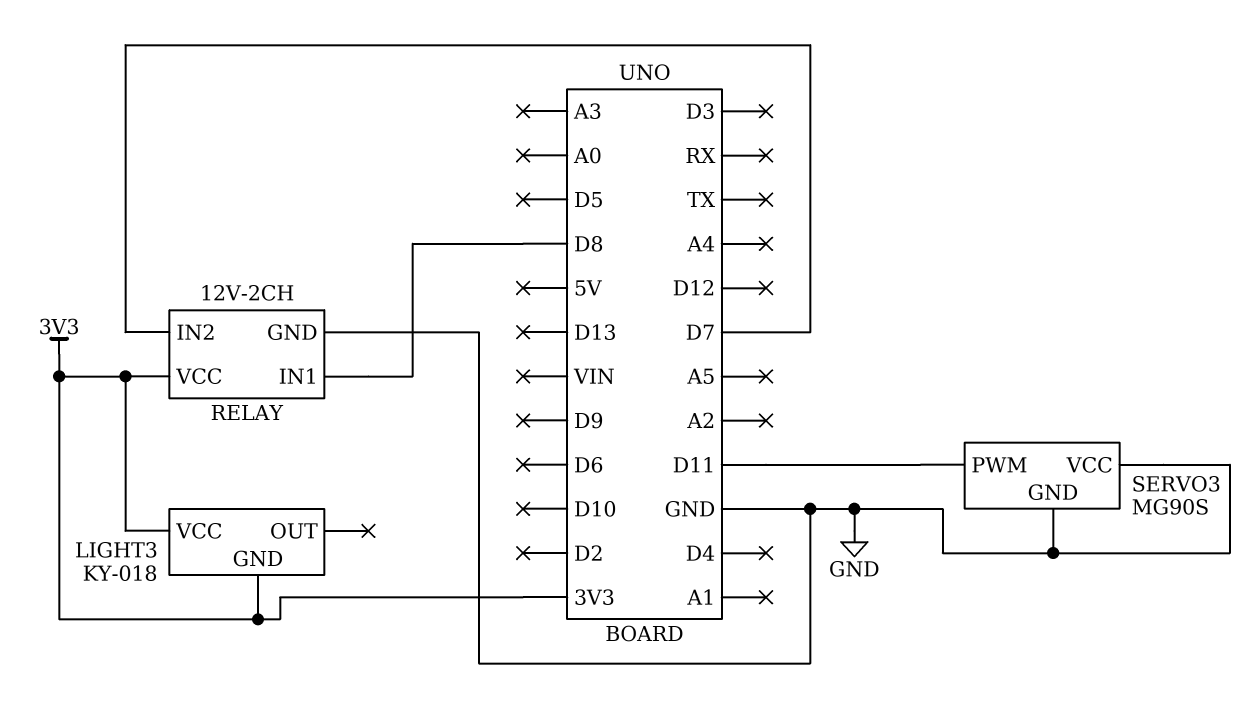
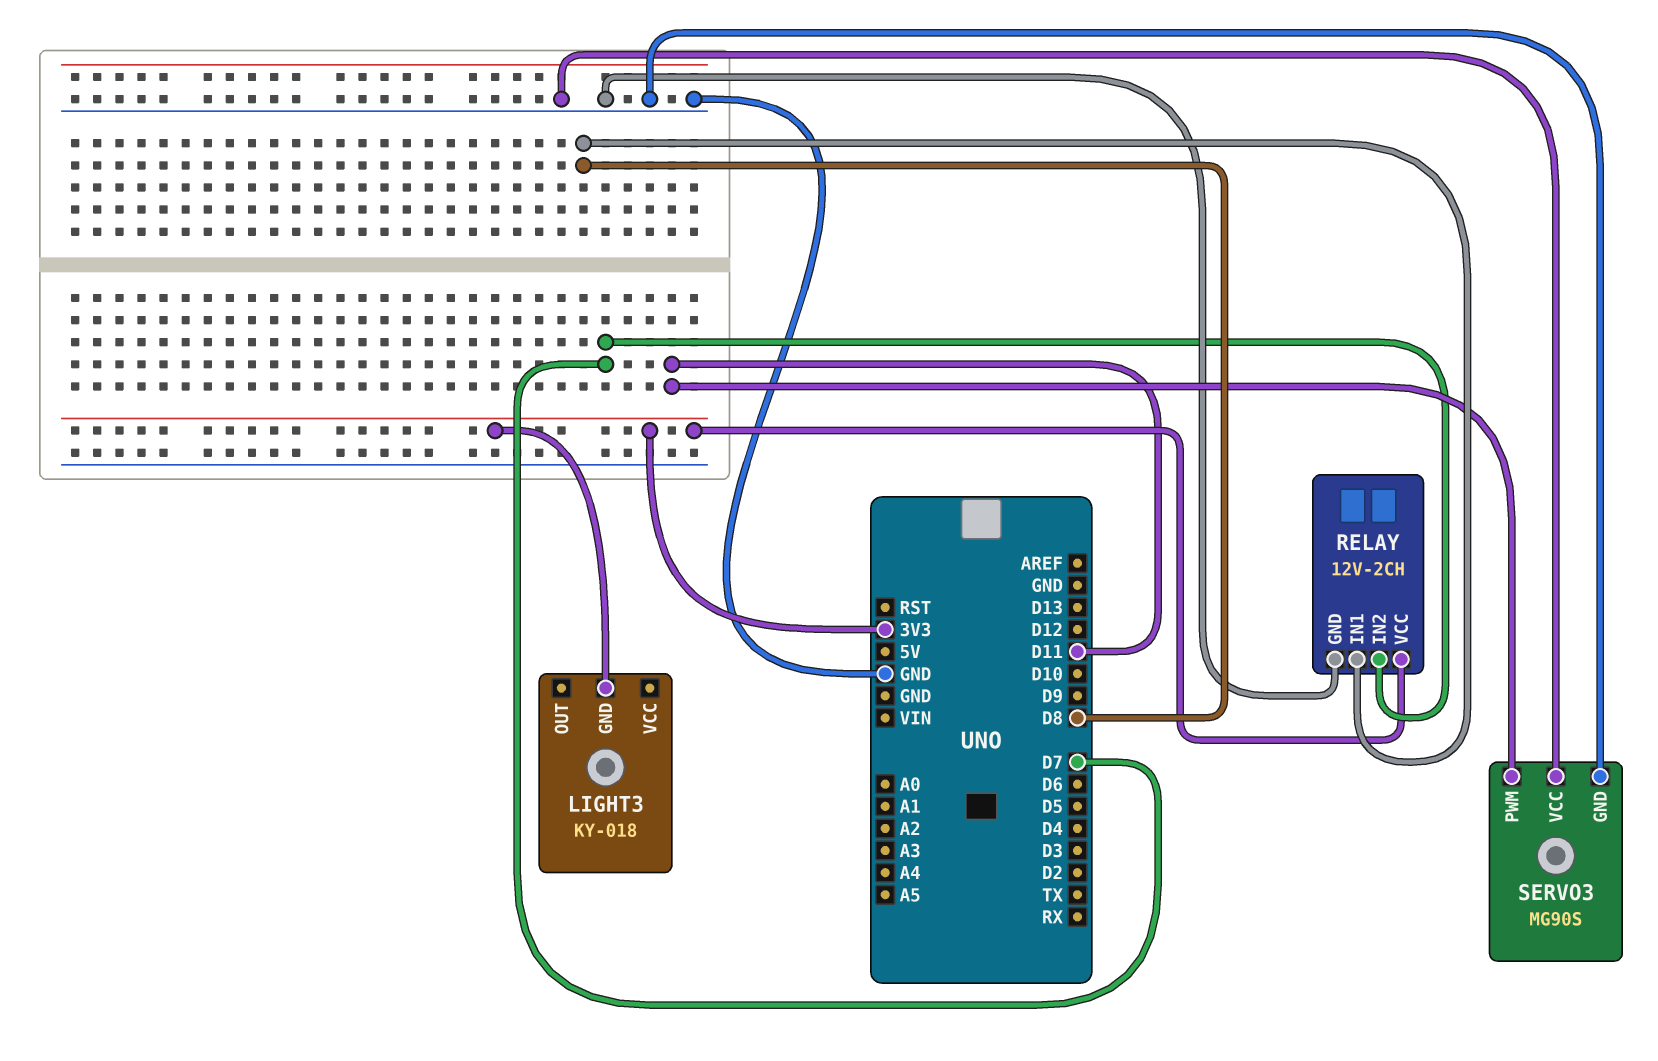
LIGHT3 pin VCC: 3V3 -> none

